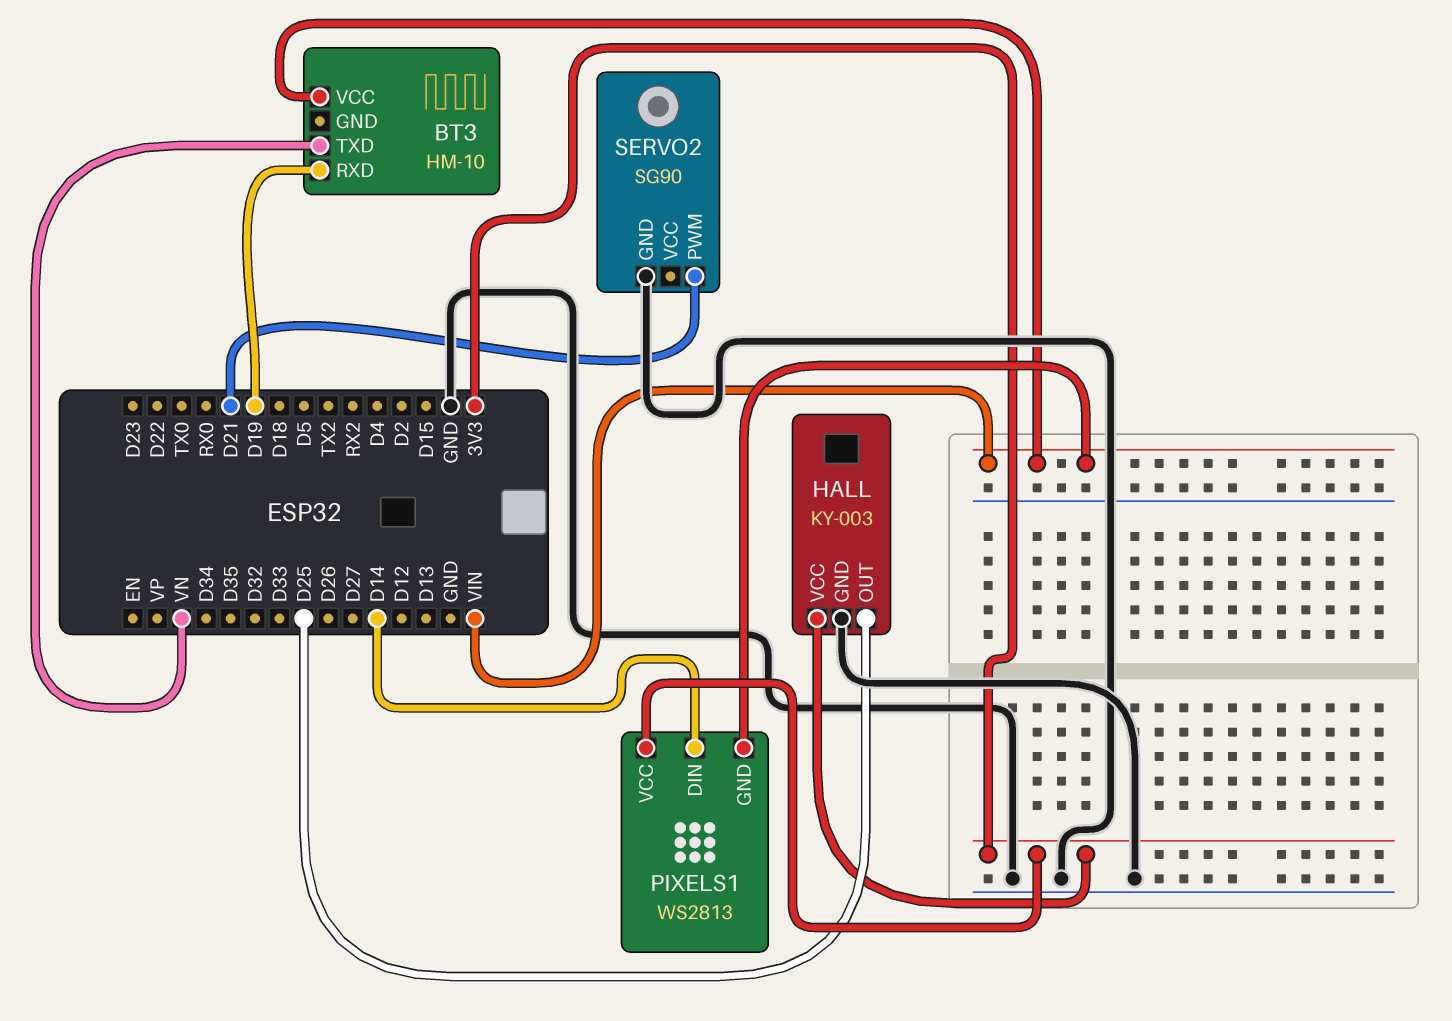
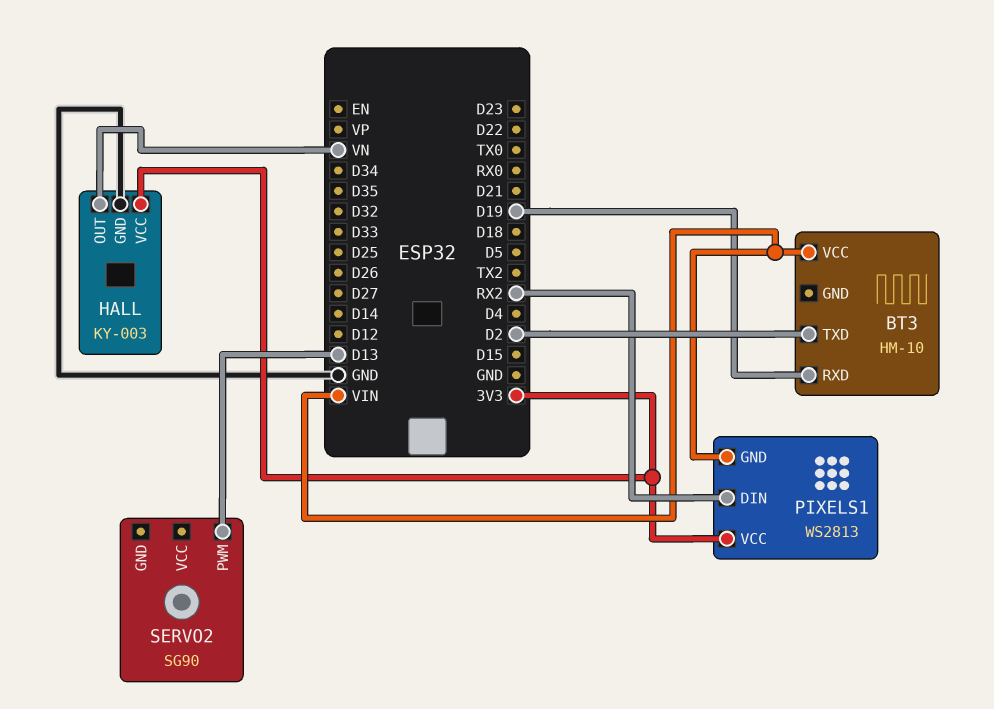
BT3 pin TXD: VN -> D2
HALL pin OUT: D25 -> VN
PIXELS1 pin DIN: D14 -> RX2
SERVO2 pin GND: GND -> none
SERVO2 pin PWM: D21 -> D13

